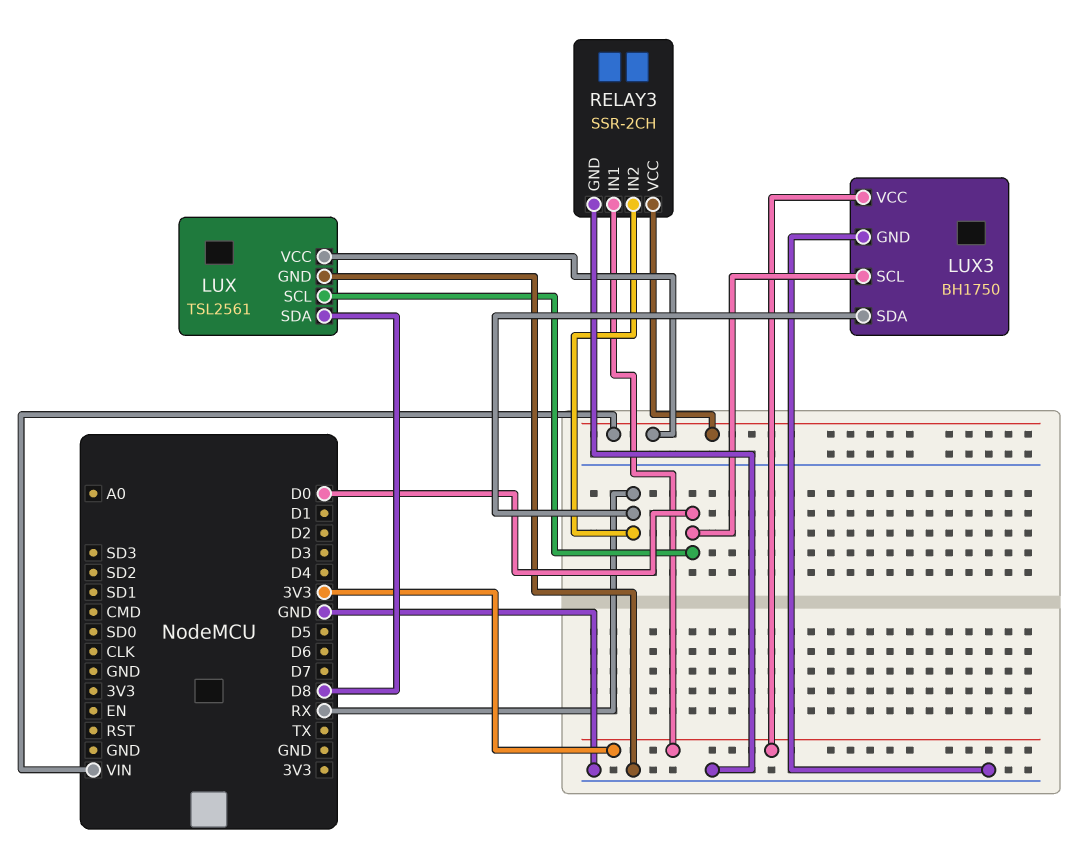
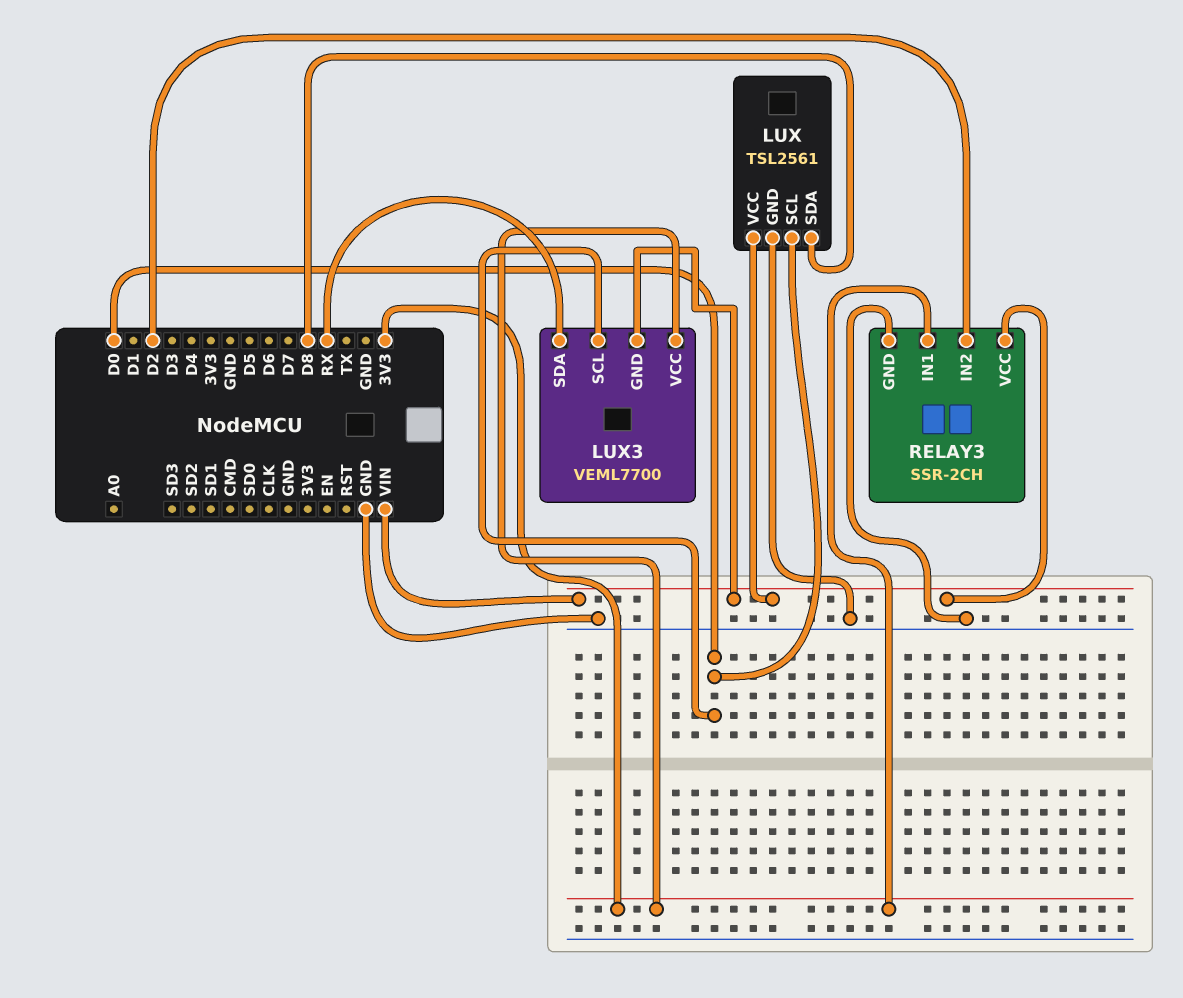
LUX3: BH1750 -> VEML7700
LUX3 pin GND: GND -> VIN
RELAY3 pin IN2: RX -> D2

